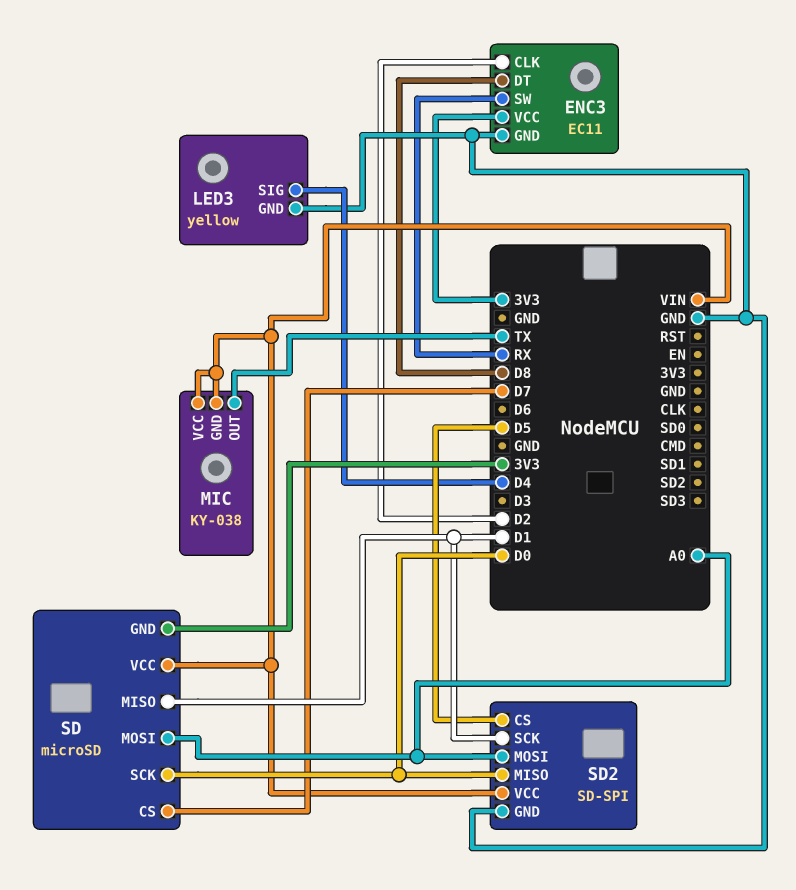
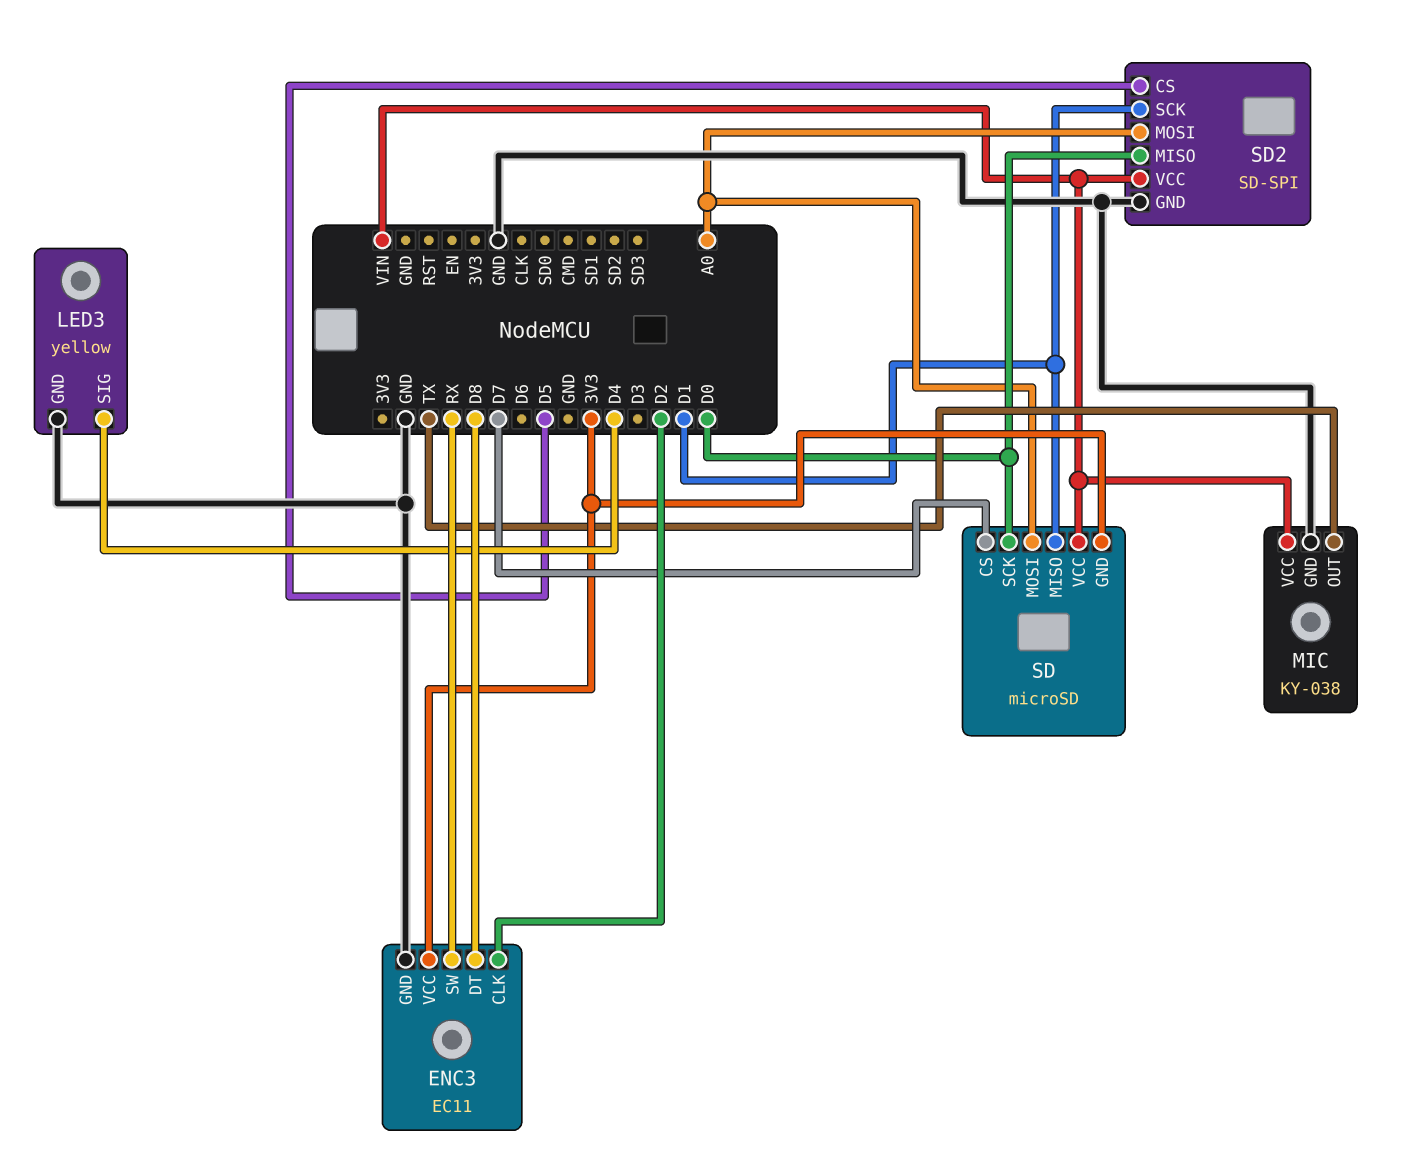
MIC pin GND: VIN -> GND

